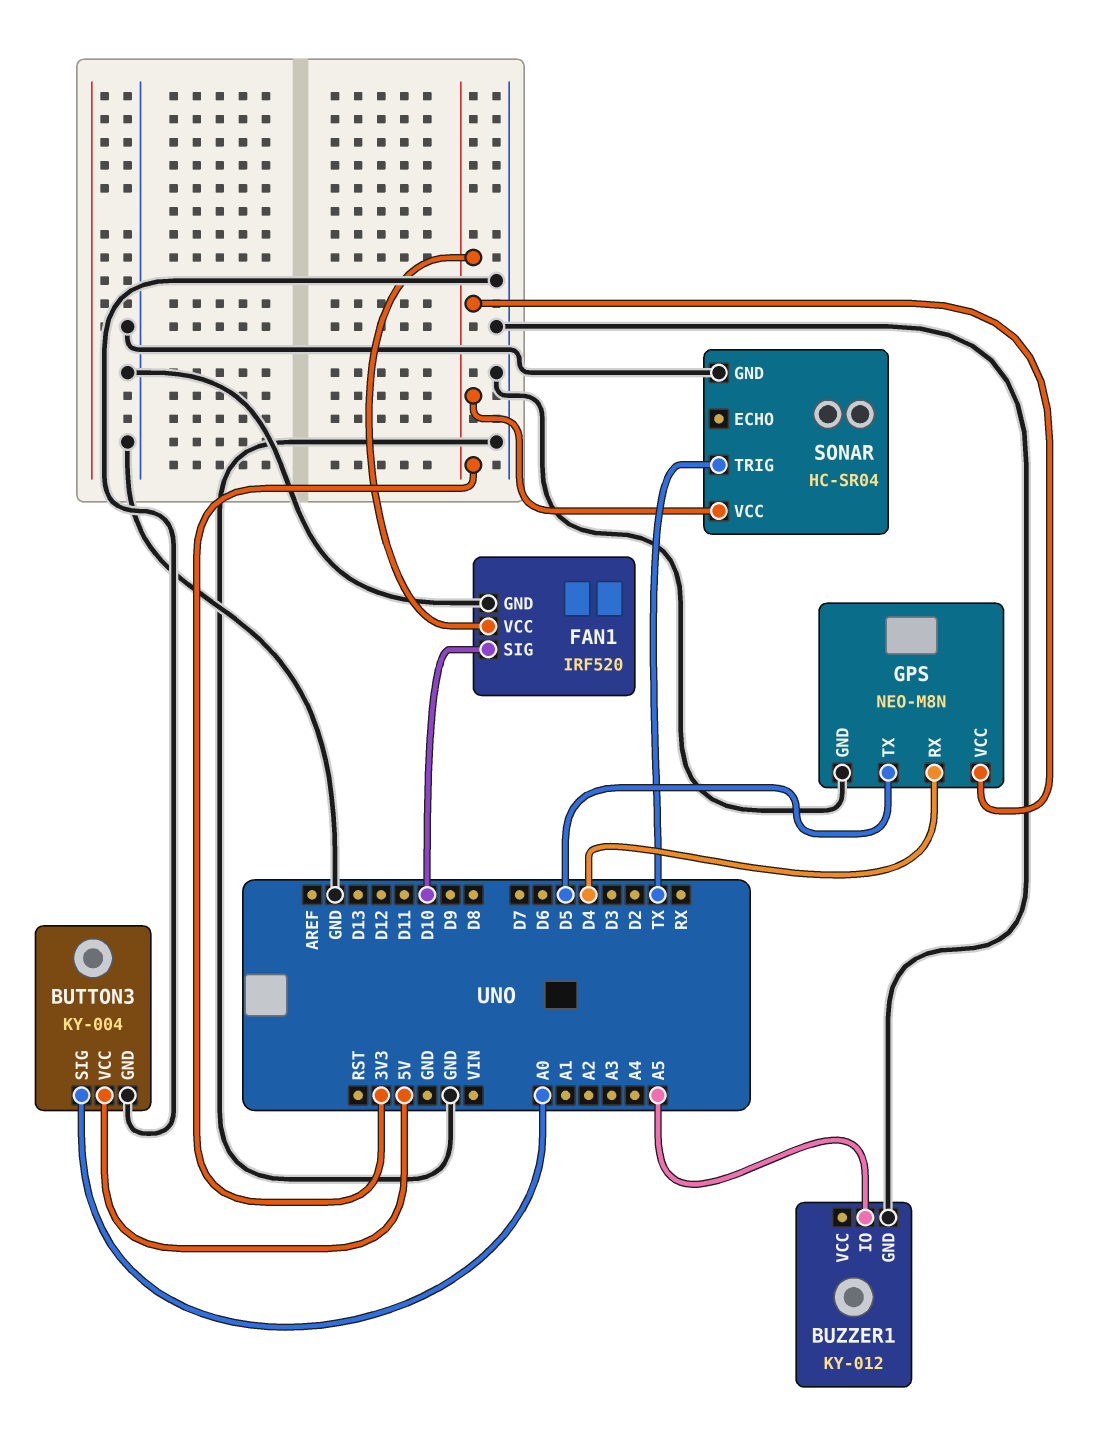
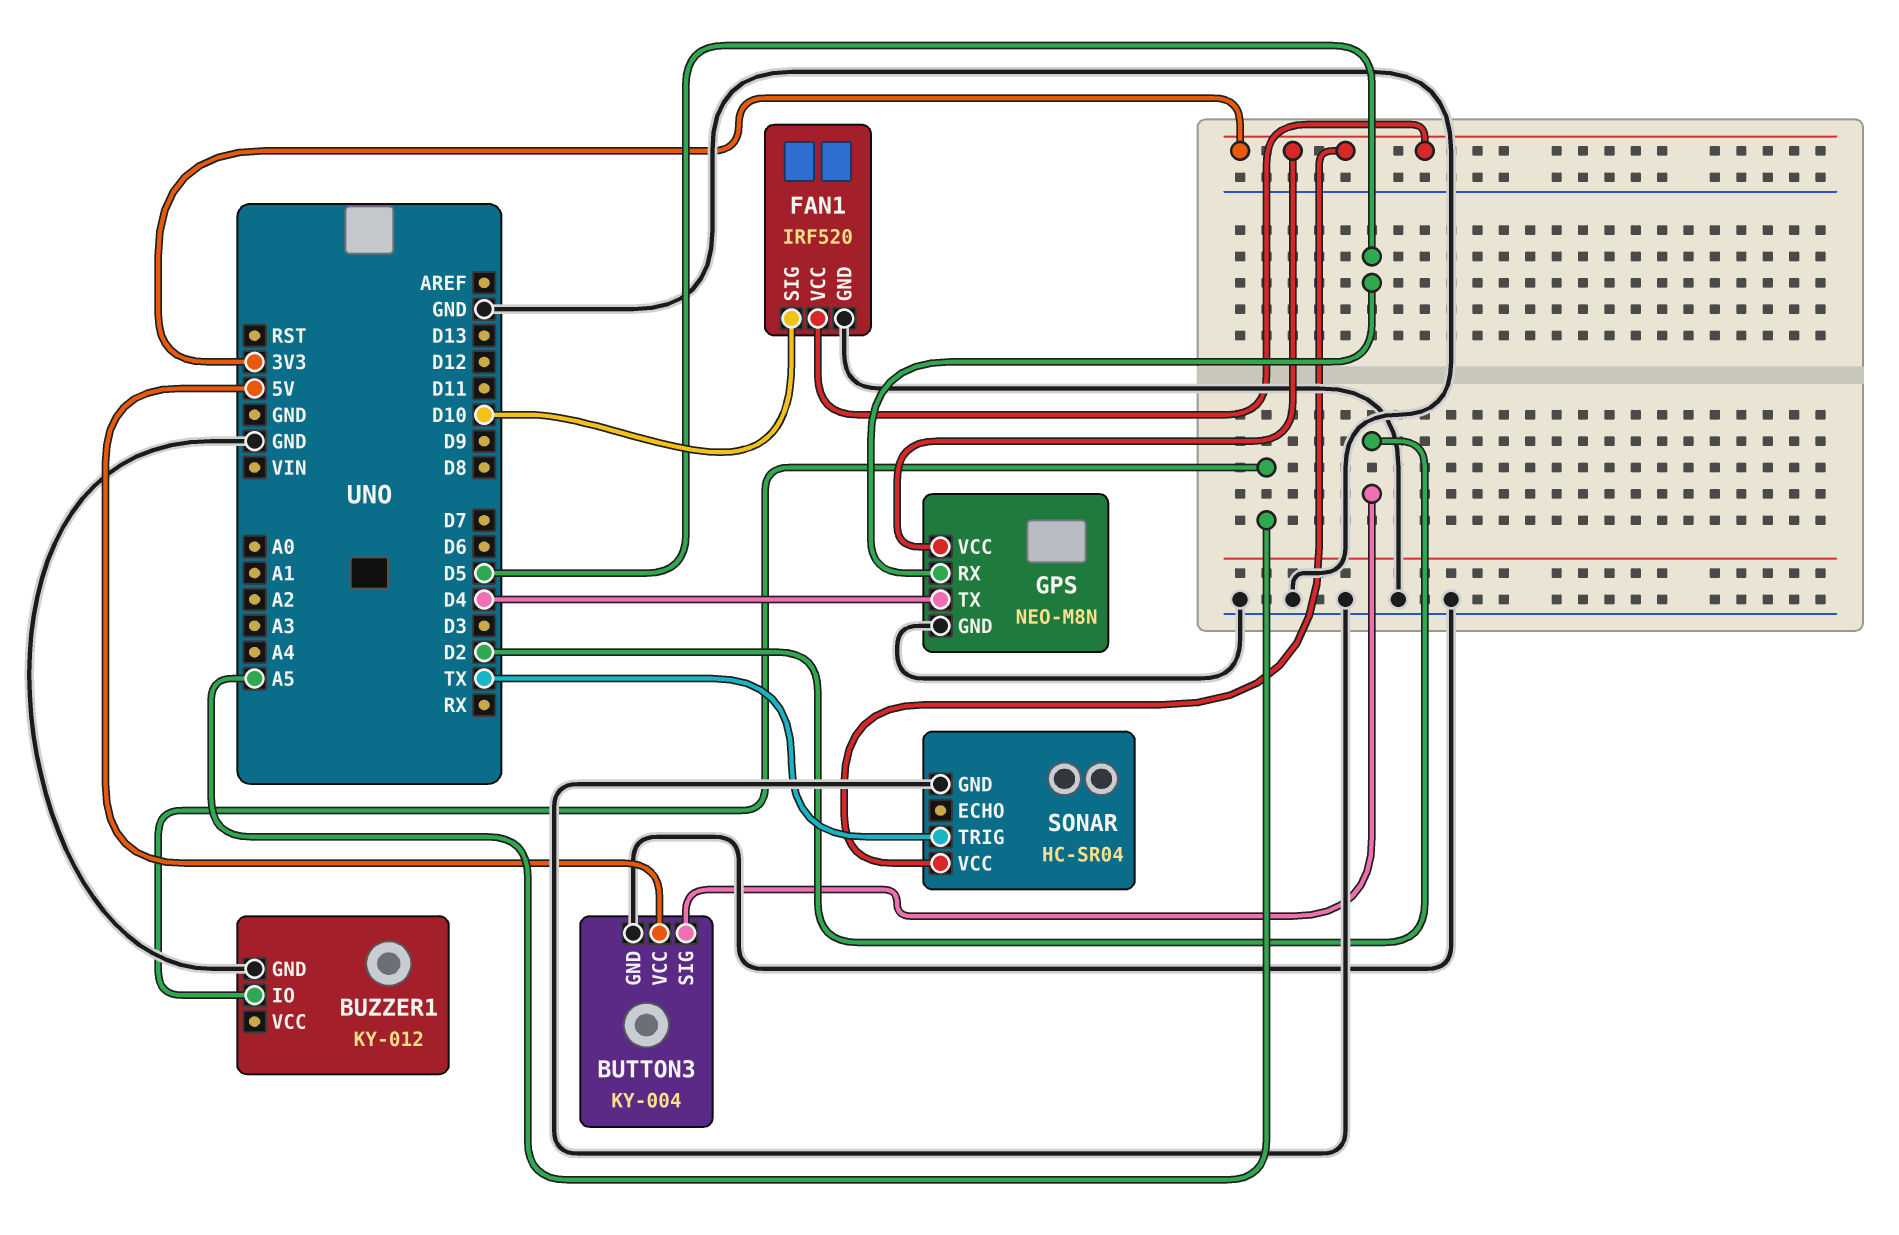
BUTTON3 pin SIG: A0 -> D2
GPS pin RX: D4 -> D5
GPS pin TX: D5 -> D4

